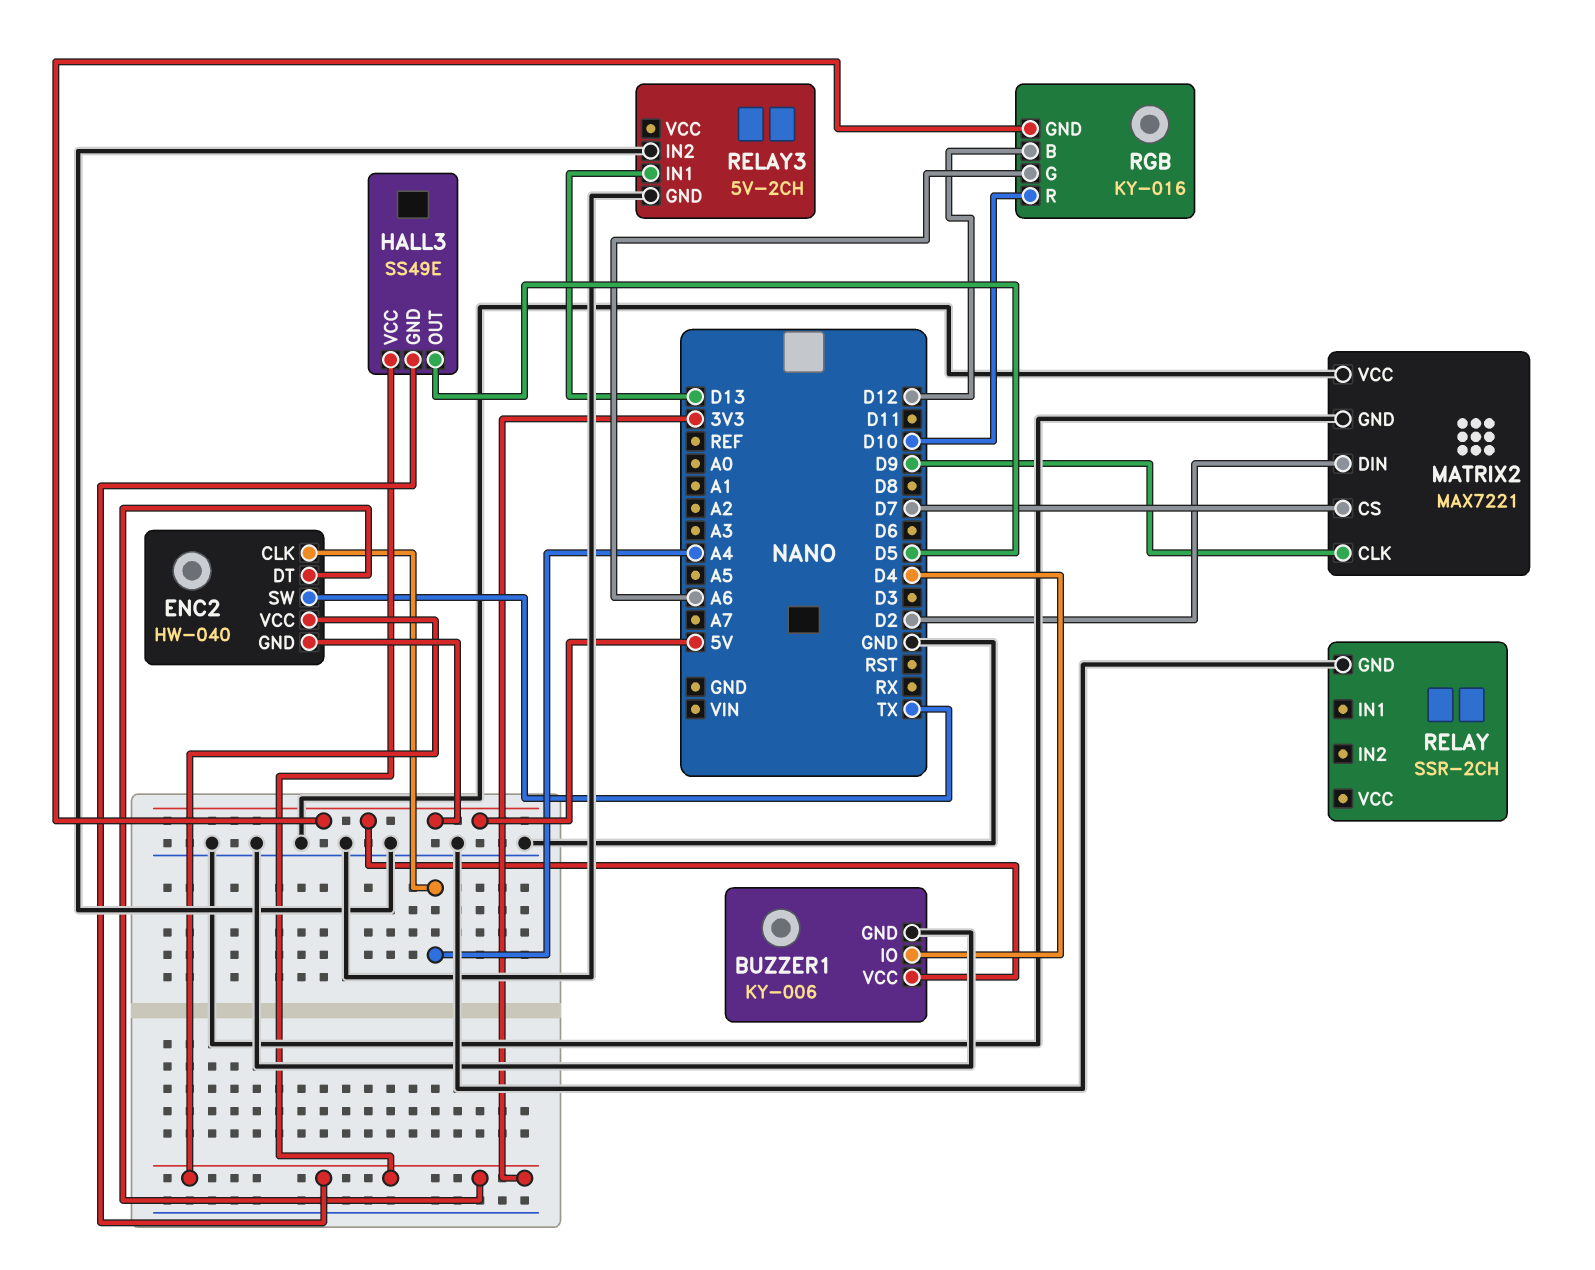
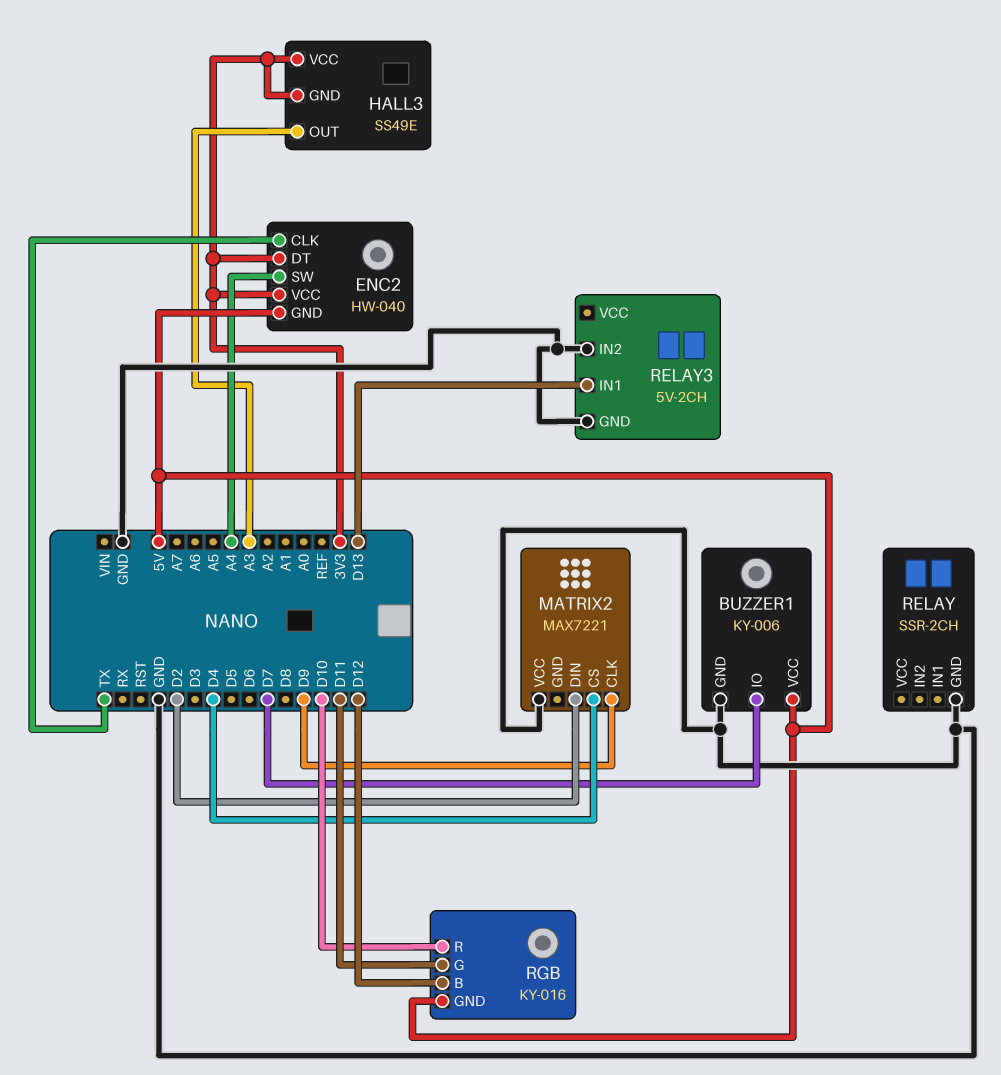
BUZZER1 pin IO: D4 -> D7
ENC2 pin CLK: A4 -> TX
ENC2 pin SW: TX -> A4
HALL3 pin OUT: D5 -> A3
MATRIX2 pin CS: D7 -> D4
MATRIX2 pin GND: GND -> none
RGB pin G: A6 -> D11

